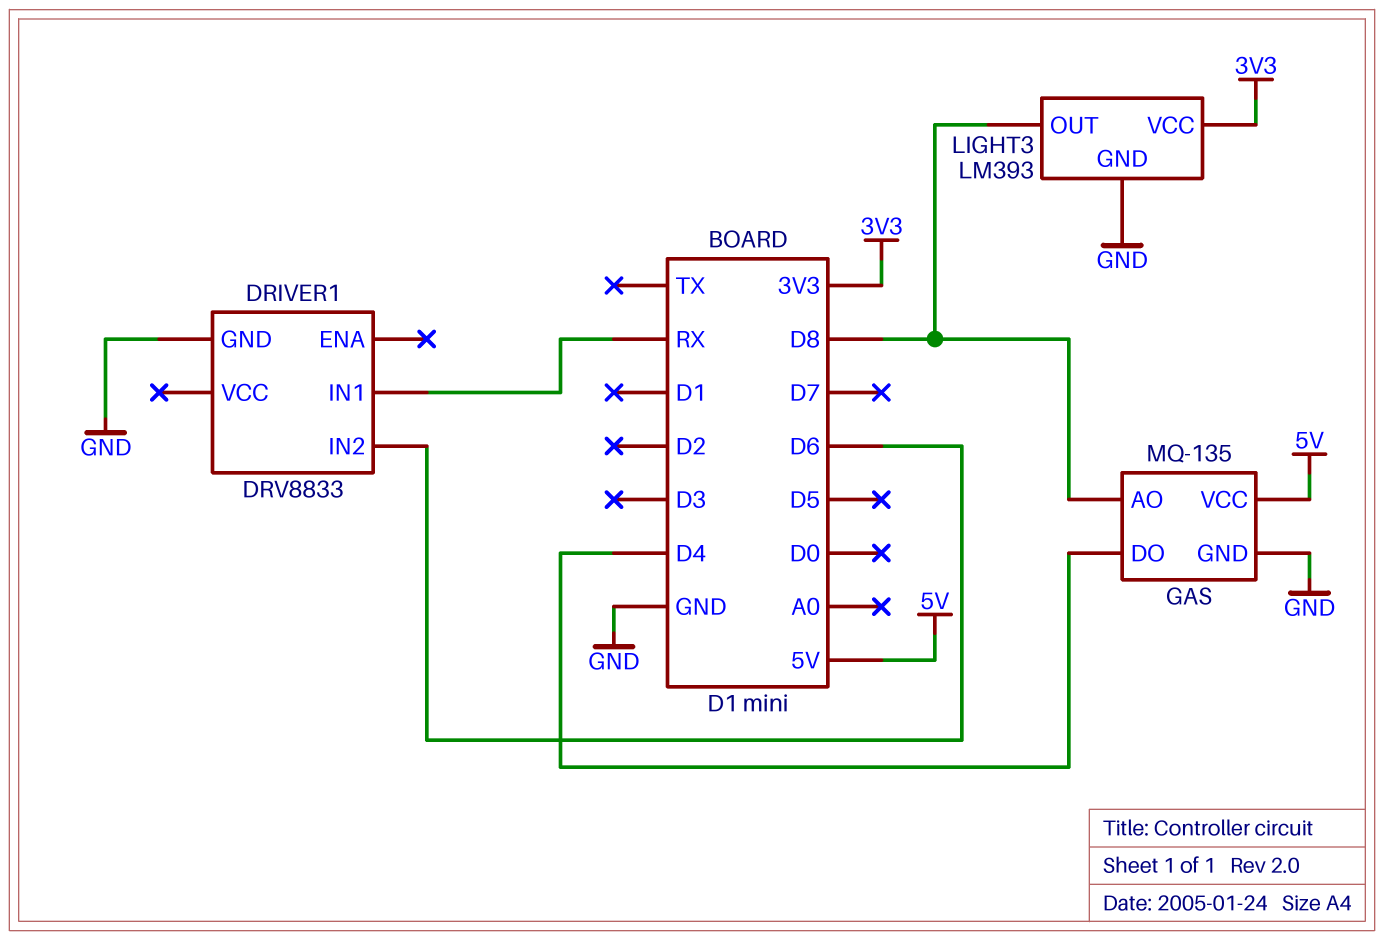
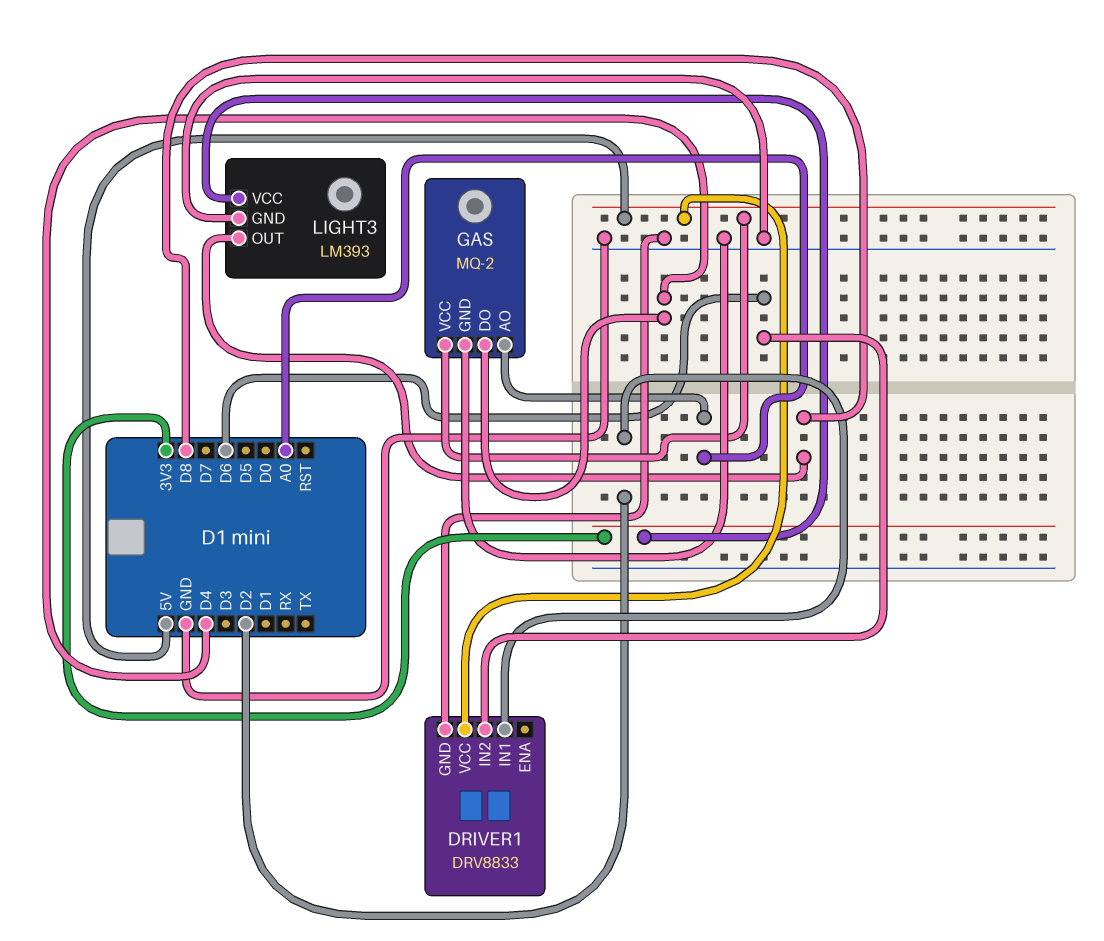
DRIVER1 pin IN1: RX -> D2
DRIVER1 pin VCC: none -> 5V
GAS: MQ-135 -> MQ-2
GAS pin AO: D8 -> A0

